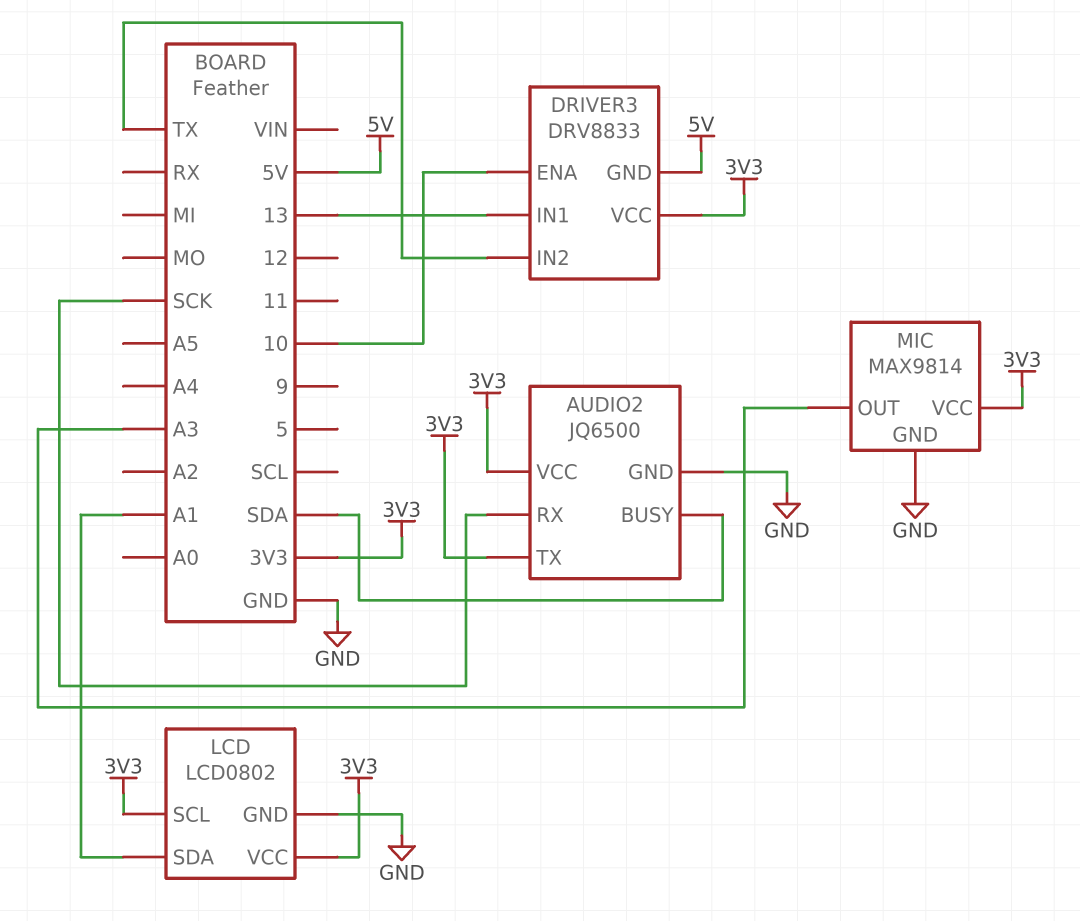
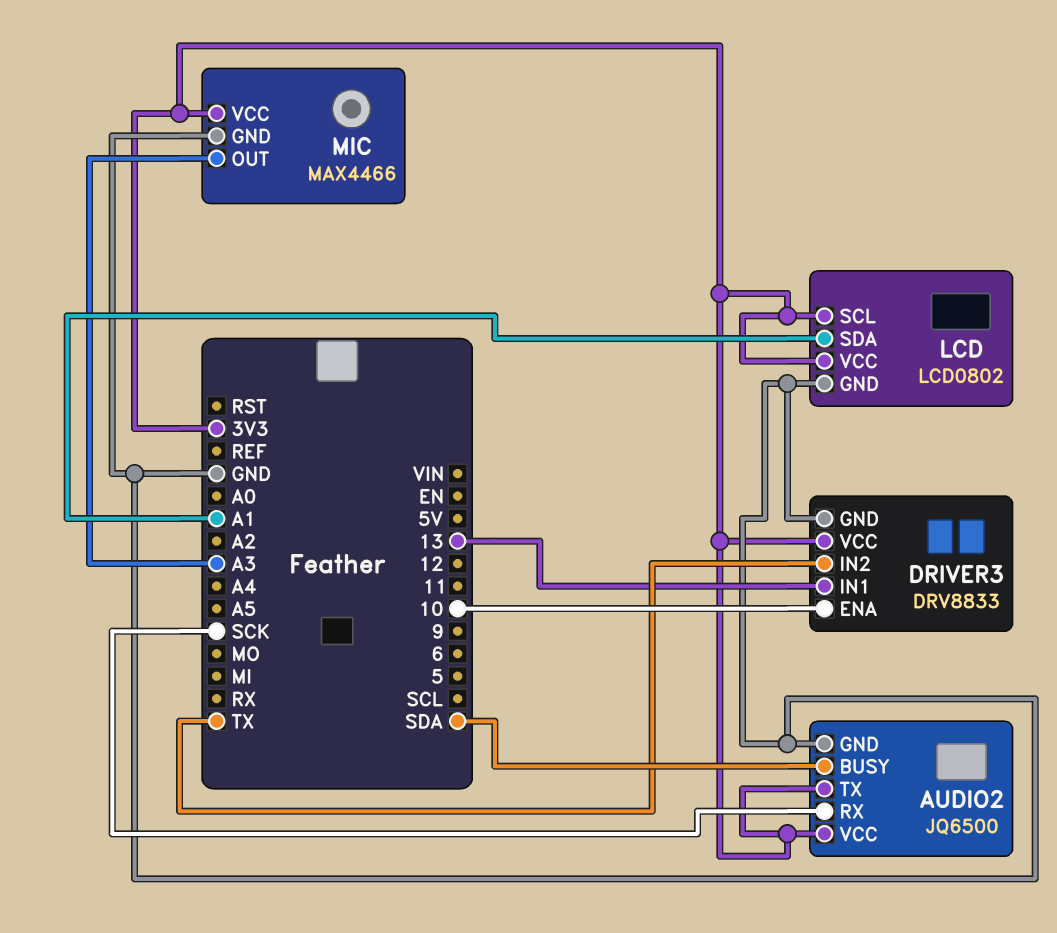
DRIVER3 pin GND: 5V -> GND
MIC: MAX9814 -> MAX4466

